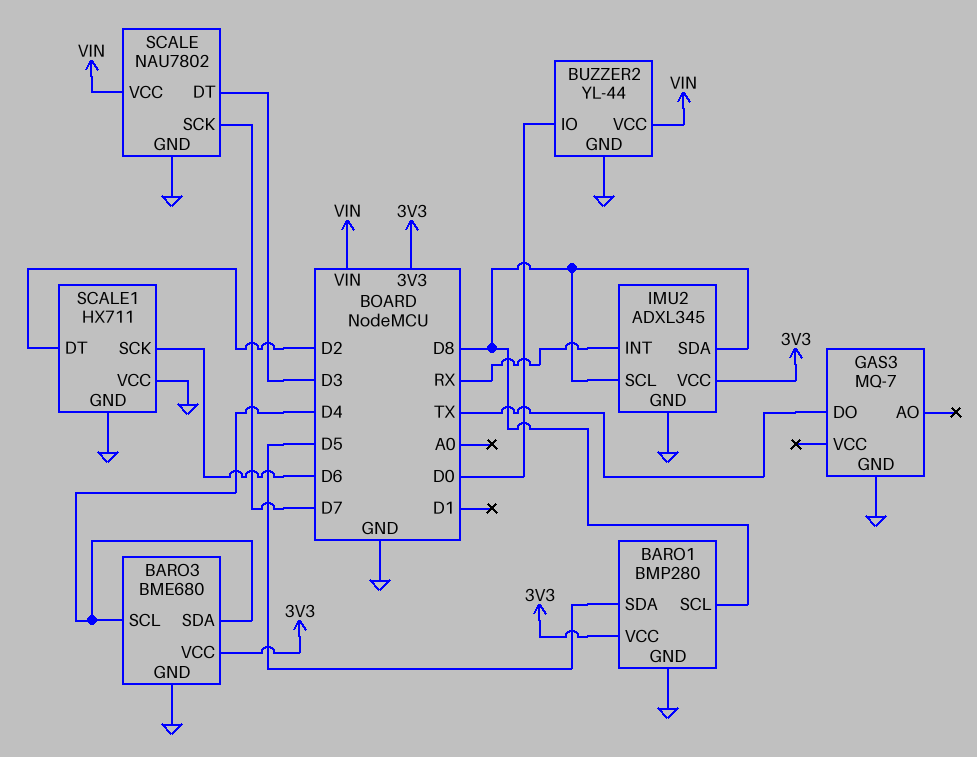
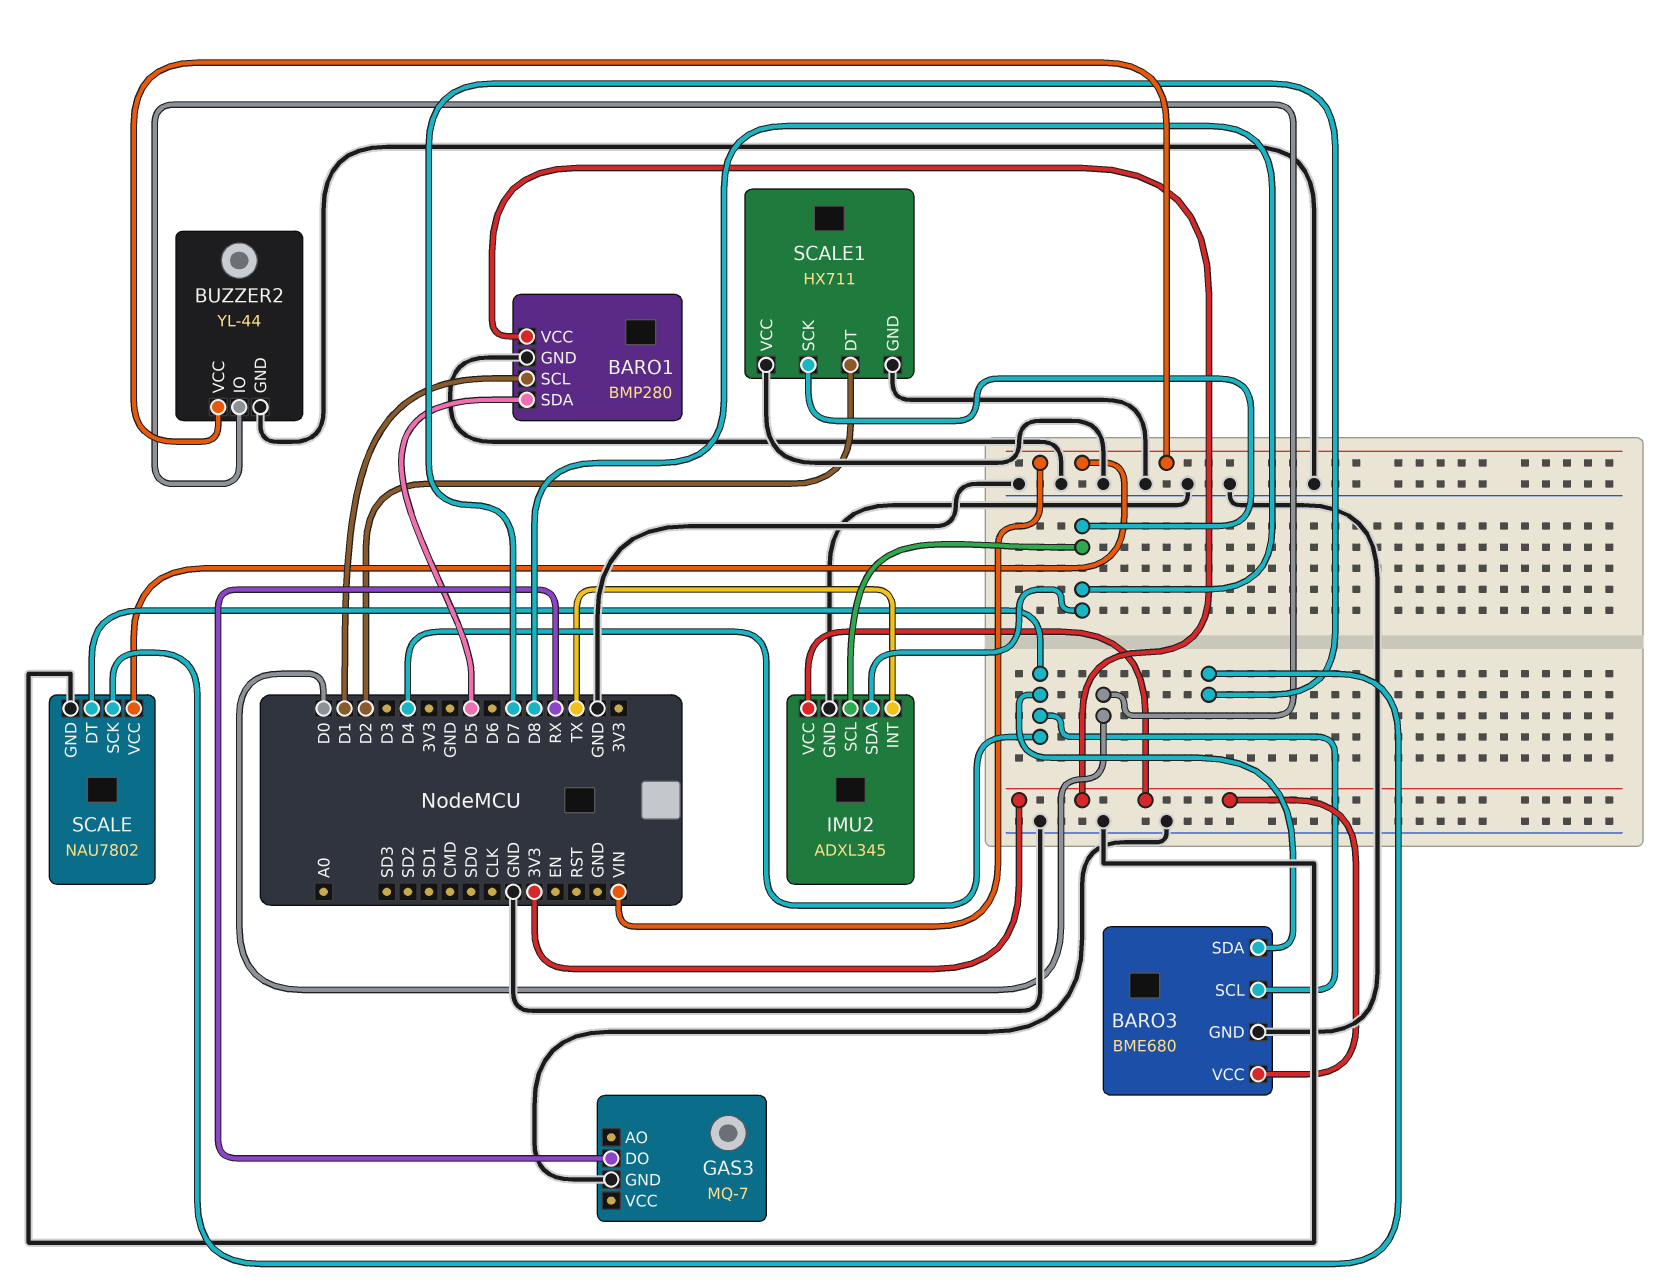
BARO1 pin SCL: D8 -> D1
GAS3 pin DO: TX -> RX
IMU2 pin INT: RX -> TX
SCALE pin DT: D3 -> D4
SCALE1 pin SCK: D6 -> D8

